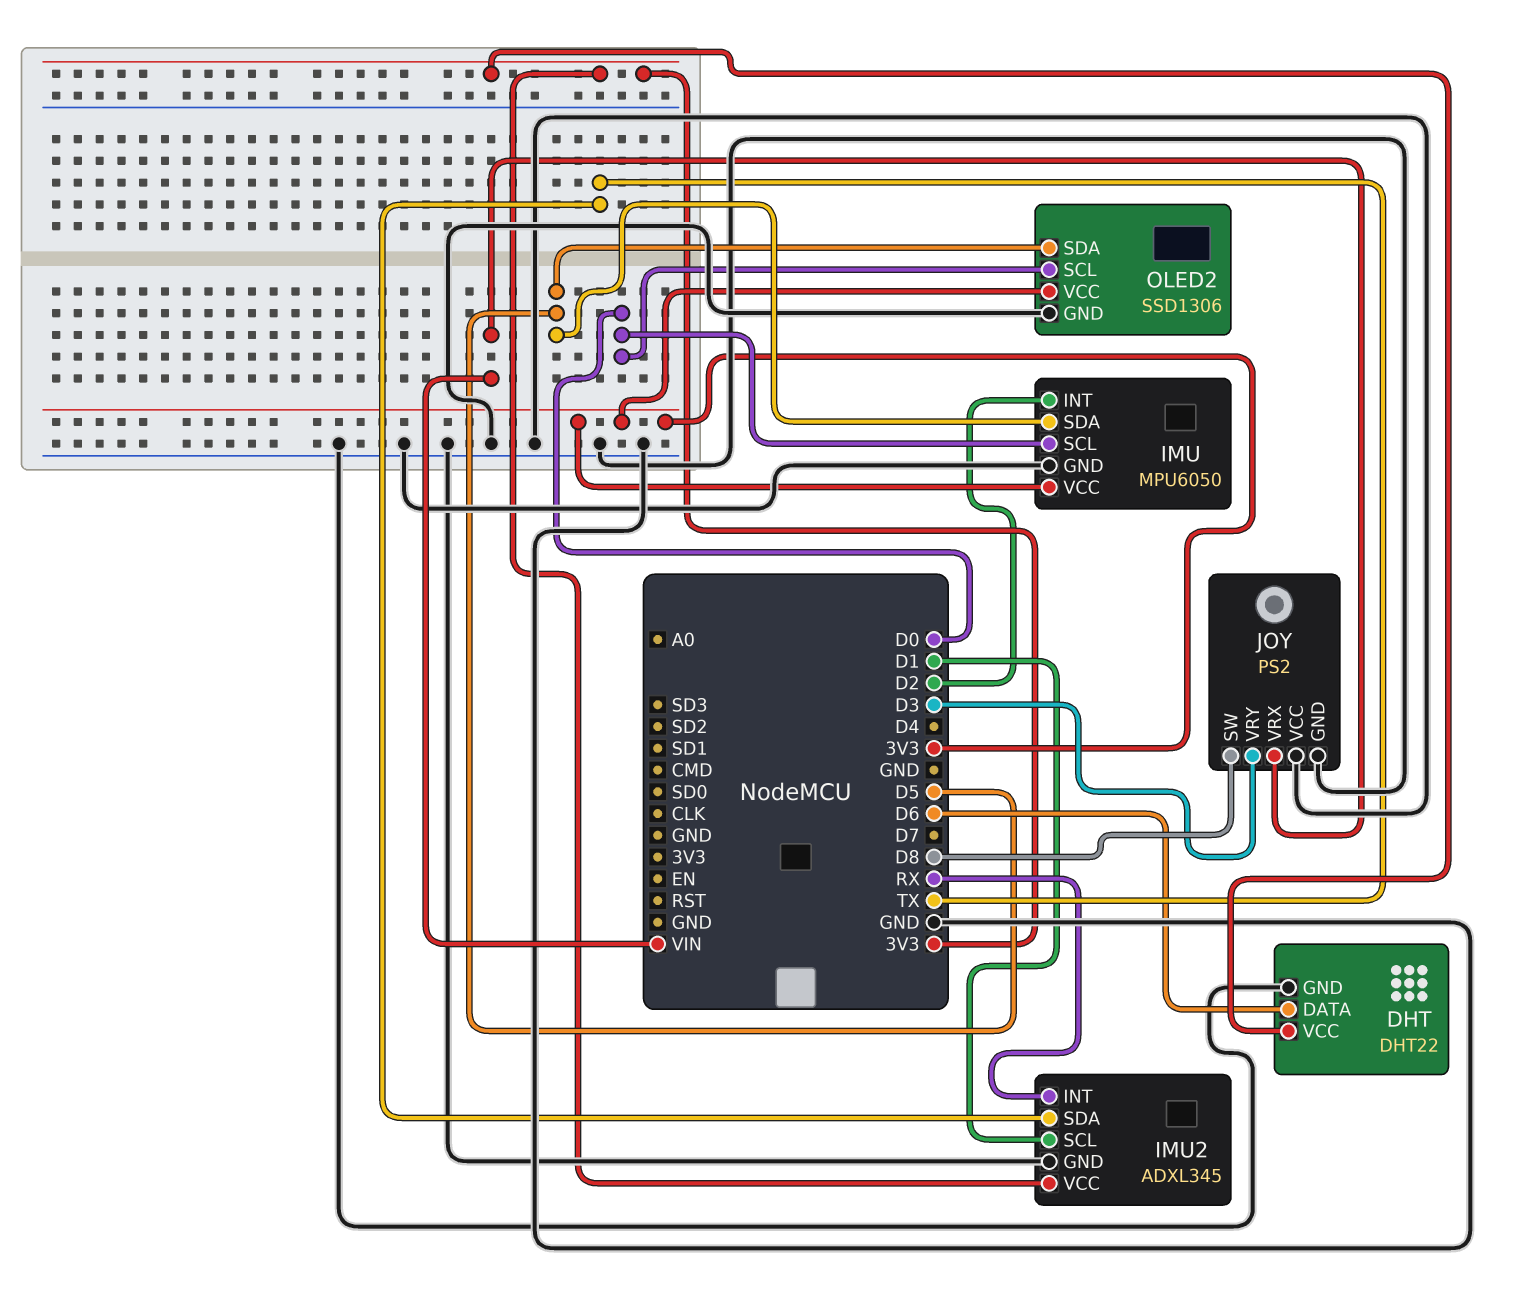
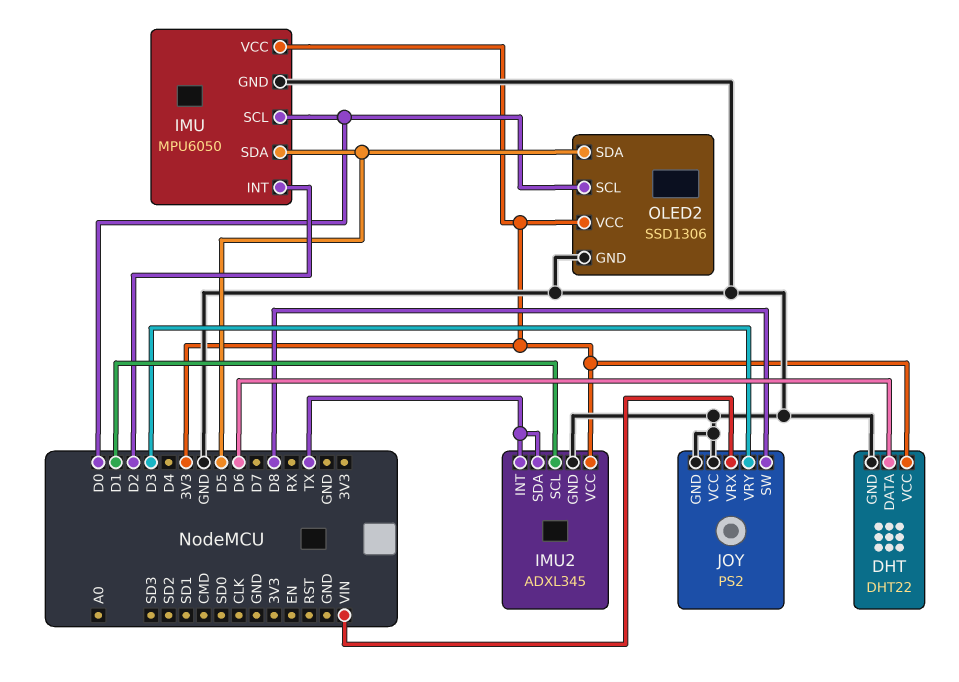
IMU2 pin INT: RX -> TX

